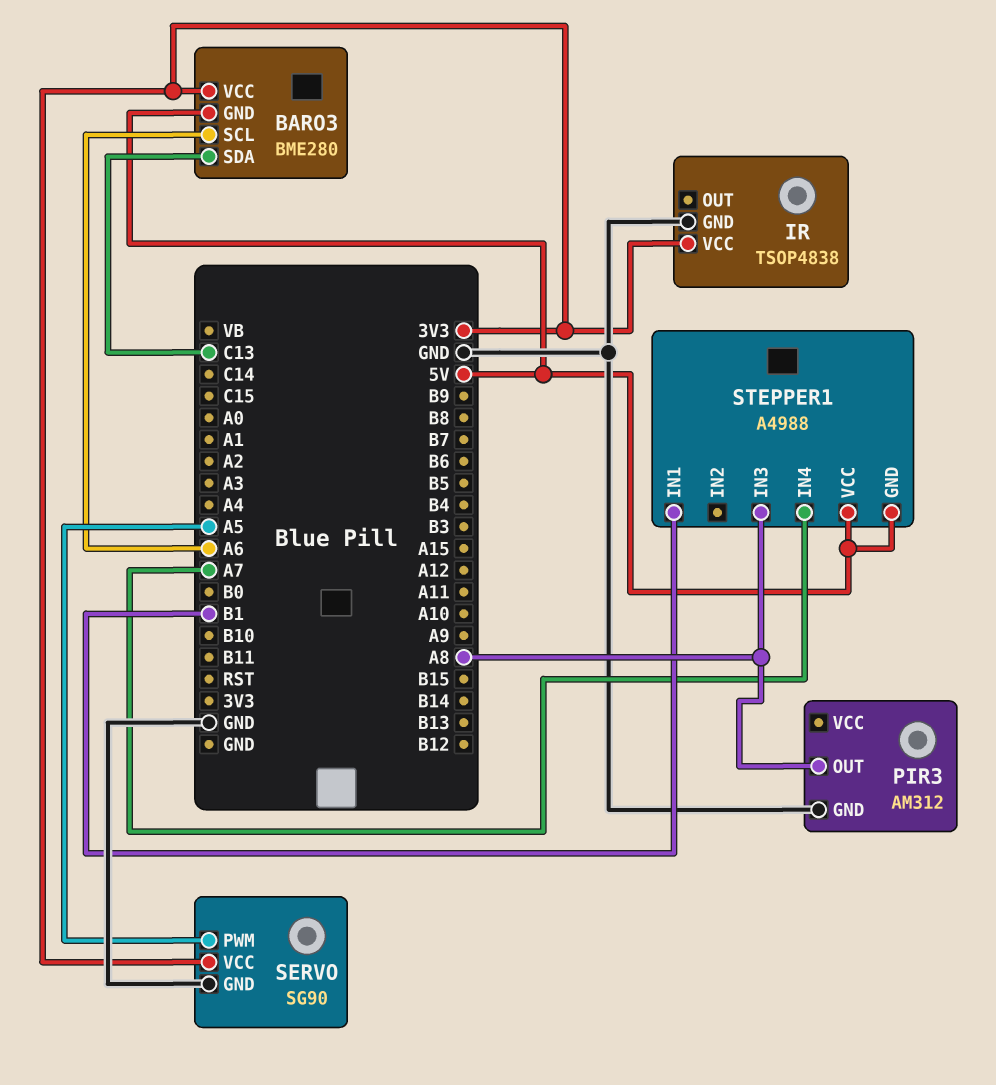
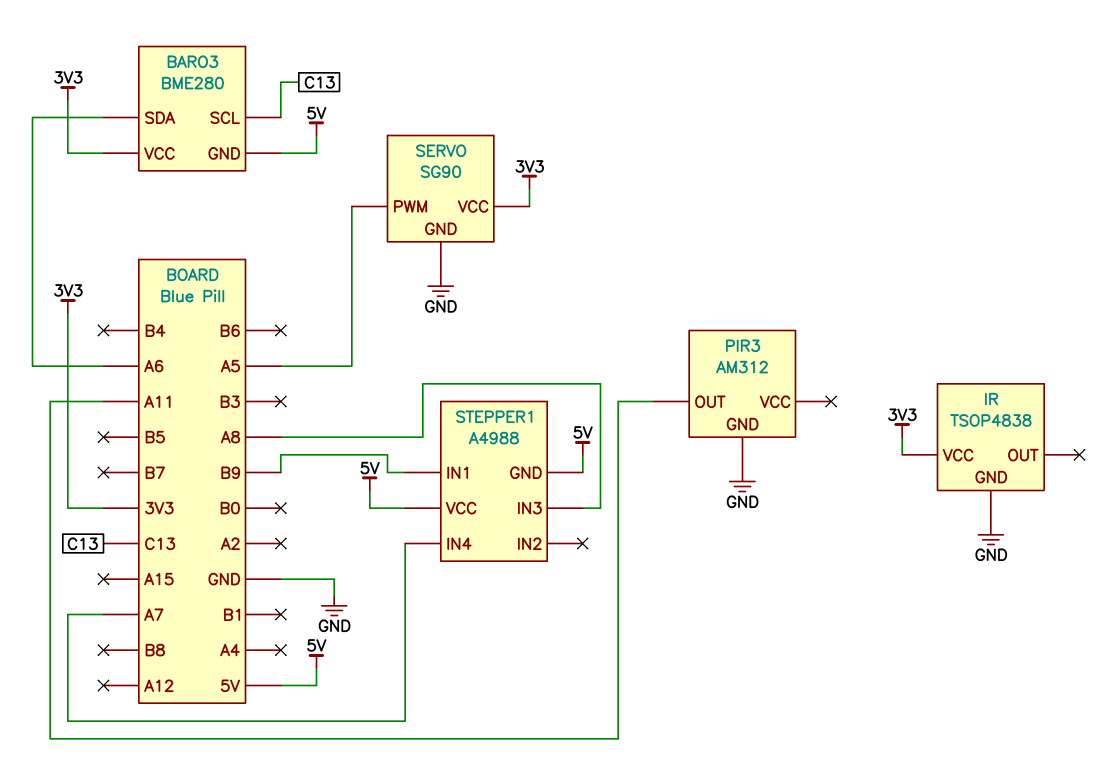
BARO3 pin SCL: A6 -> C13
BARO3 pin SDA: C13 -> A6
PIR3 pin OUT: A8 -> A11
STEPPER1 pin IN1: B1 -> B9

